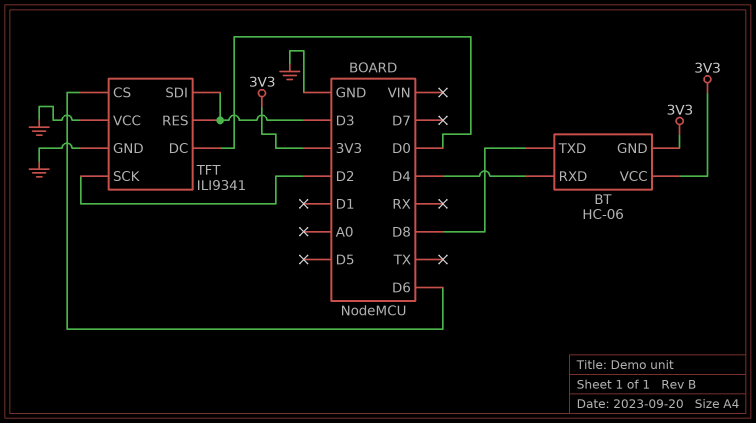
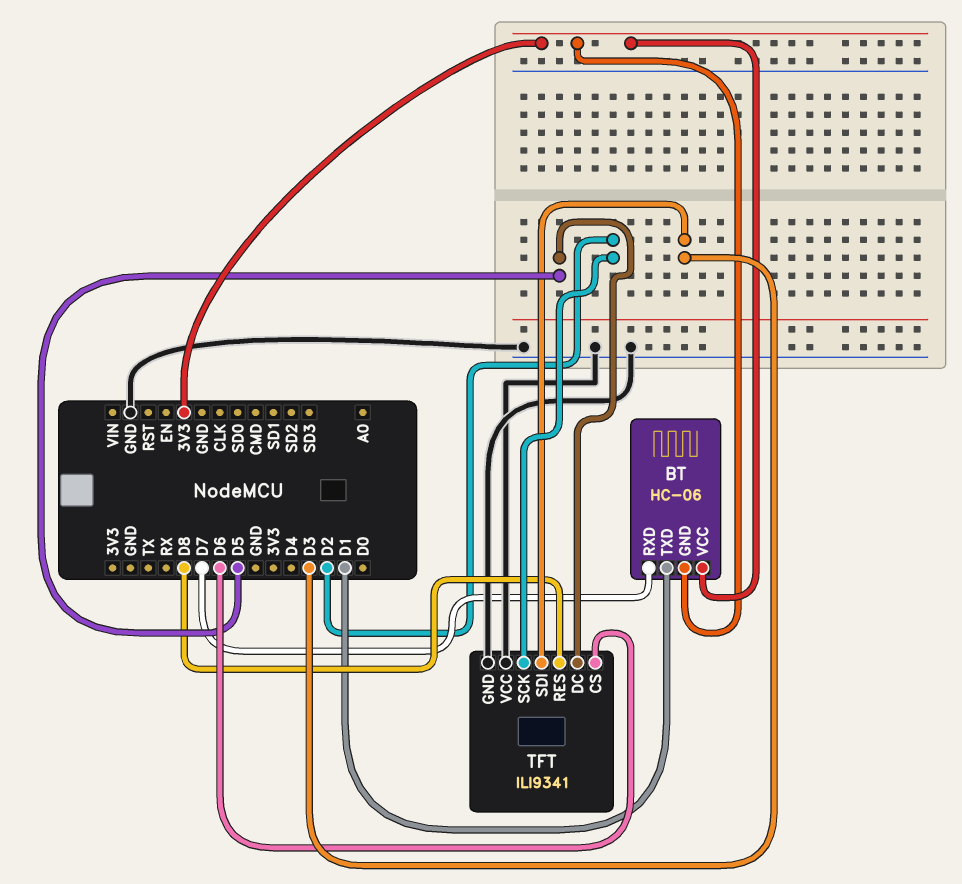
BT pin RXD: D4 -> D7
BT pin TXD: D8 -> D1
TFT pin DC: D0 -> D5
TFT pin RES: D3 -> D8

